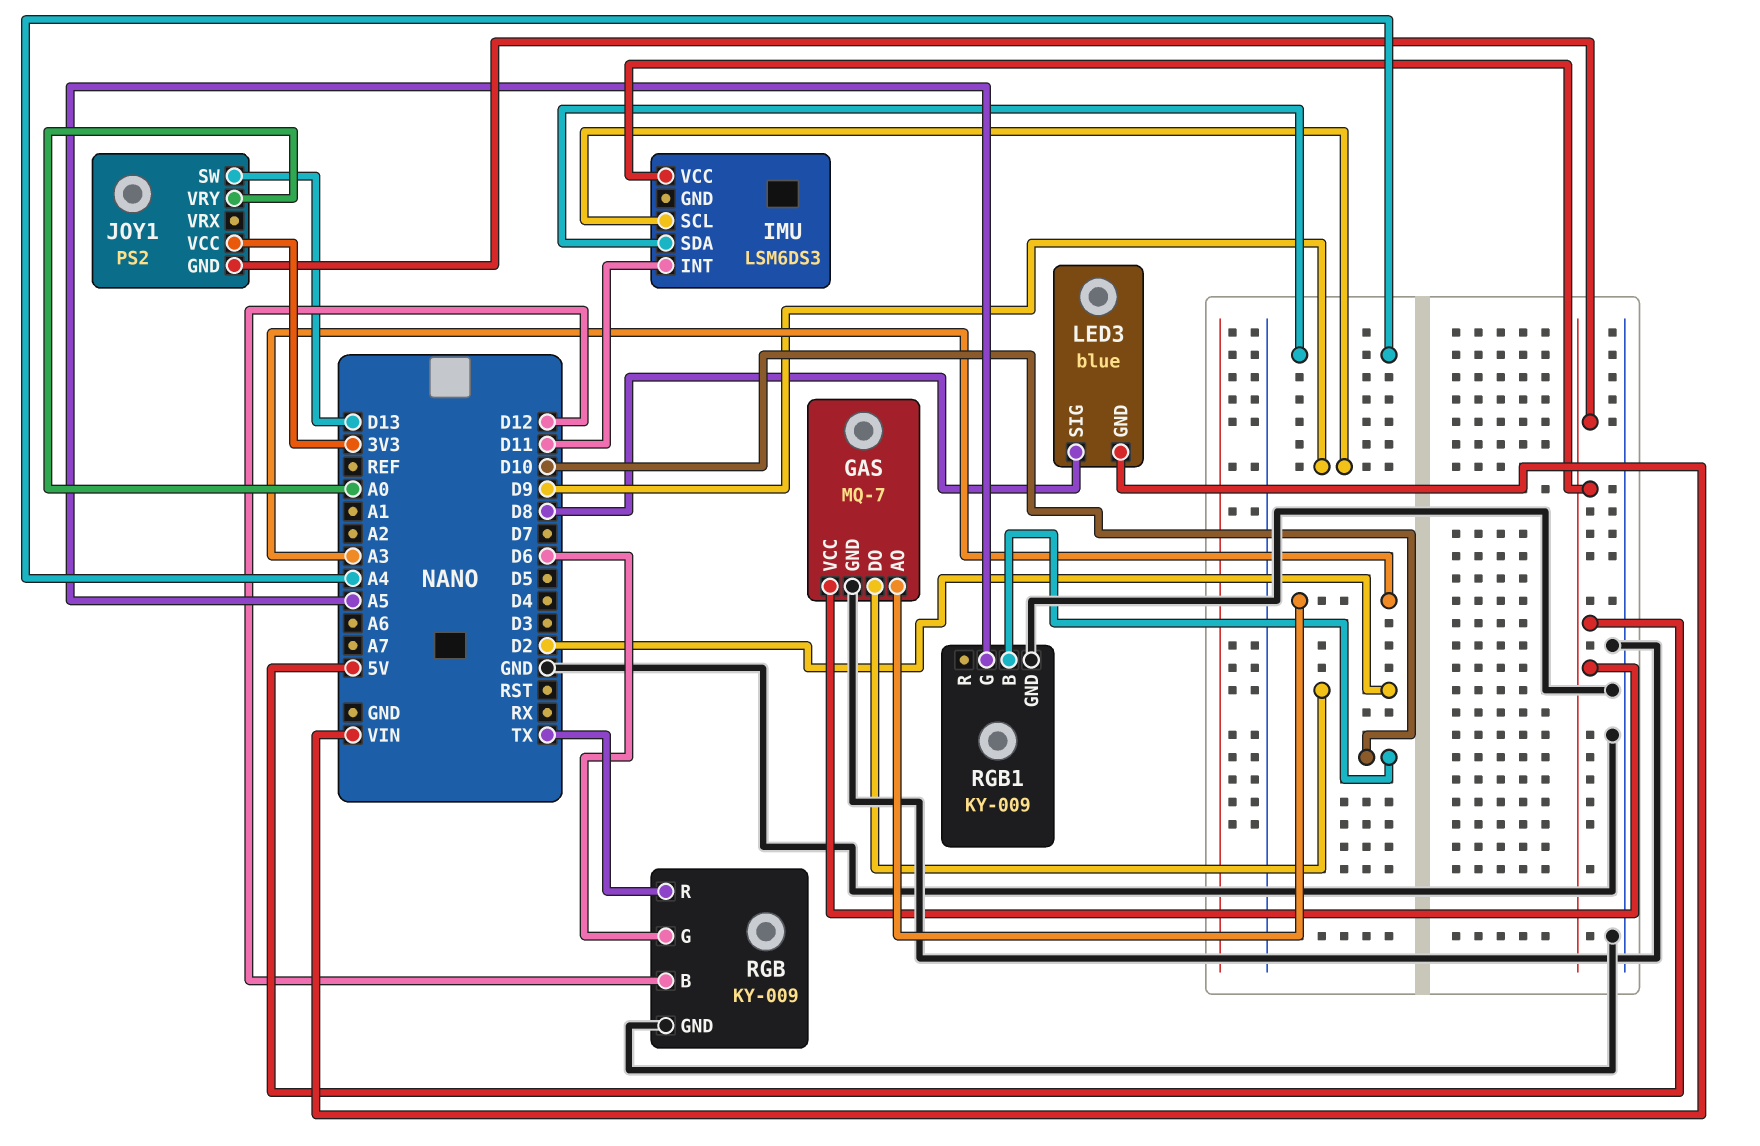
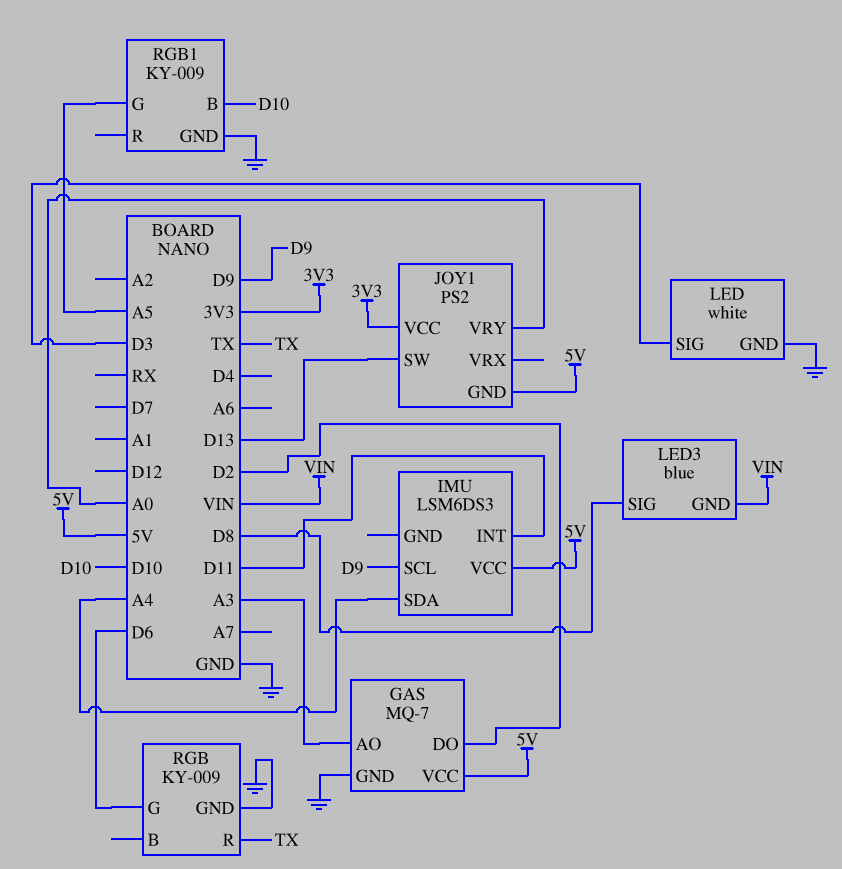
LED: none -> white
LED pin GND: none -> GND
LED pin SIG: none -> D3
RGB pin B: D12 -> none

